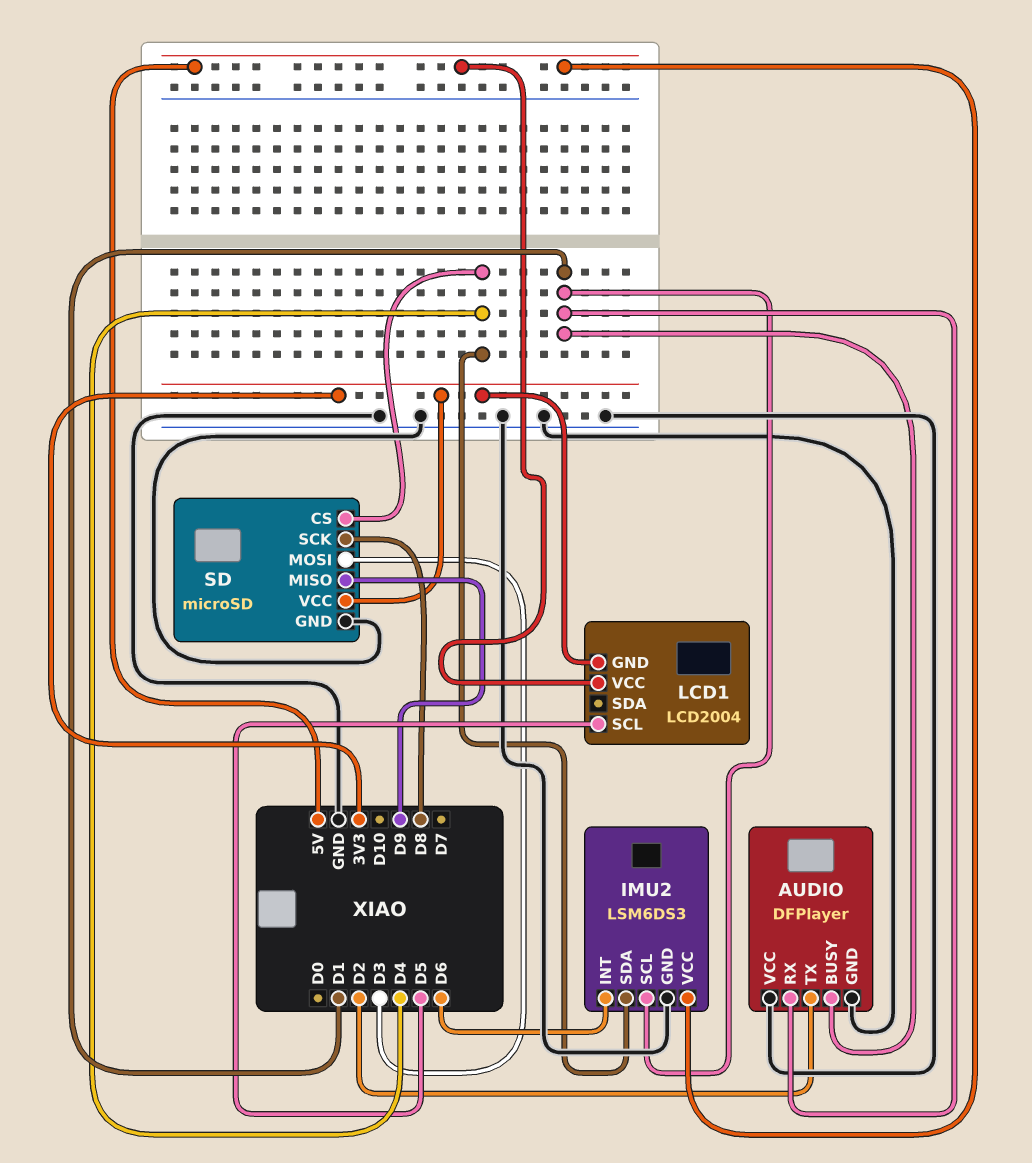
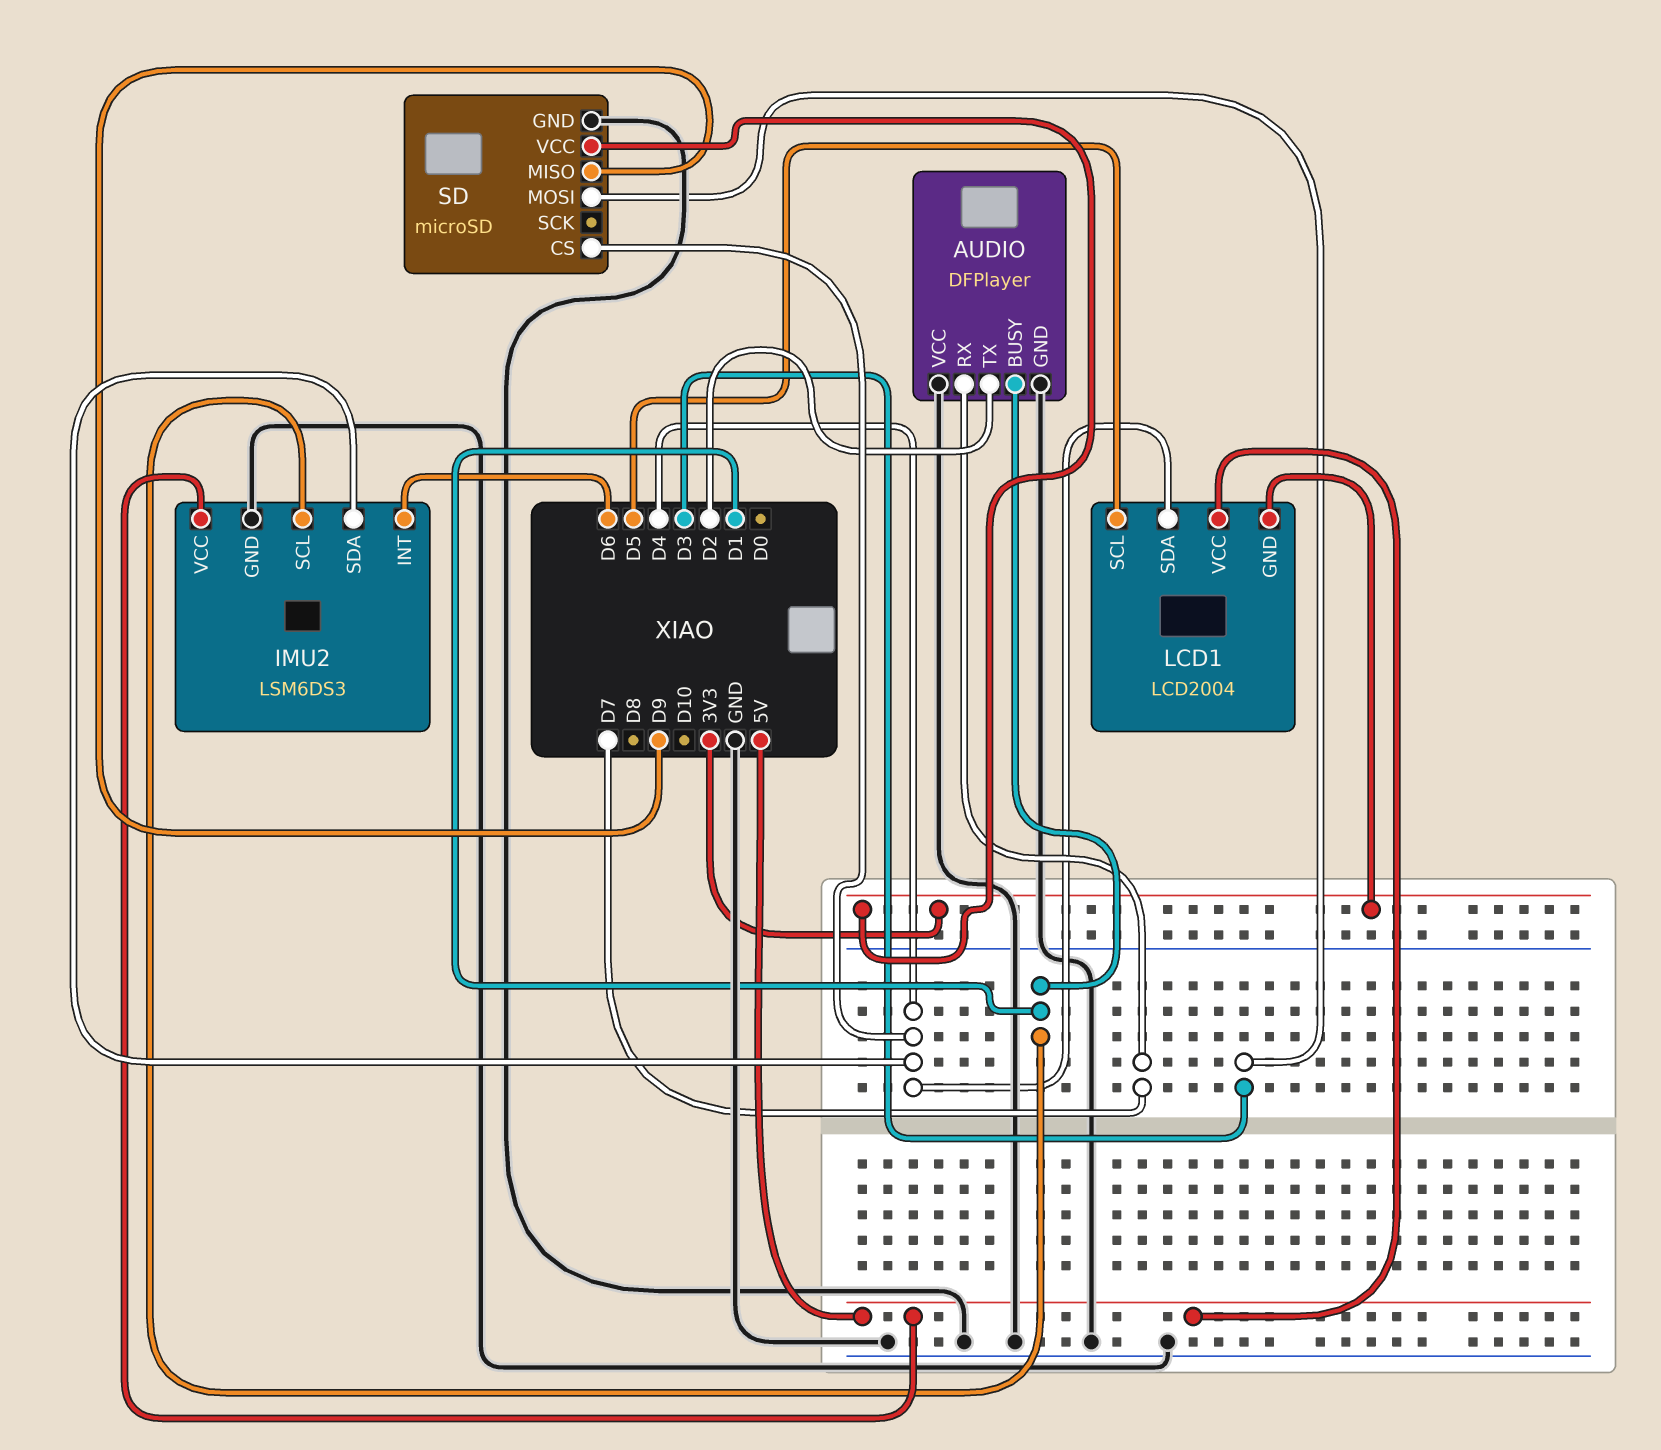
AUDIO pin RX: D1 -> D7
LCD1 pin SDA: none -> D4
SD pin SCK: D8 -> none

